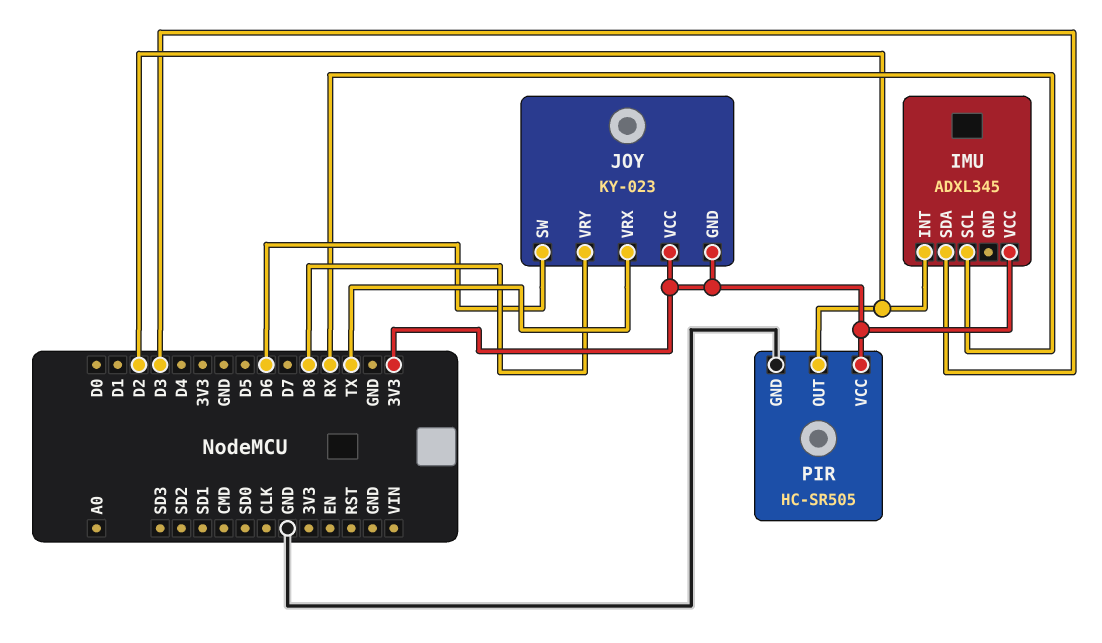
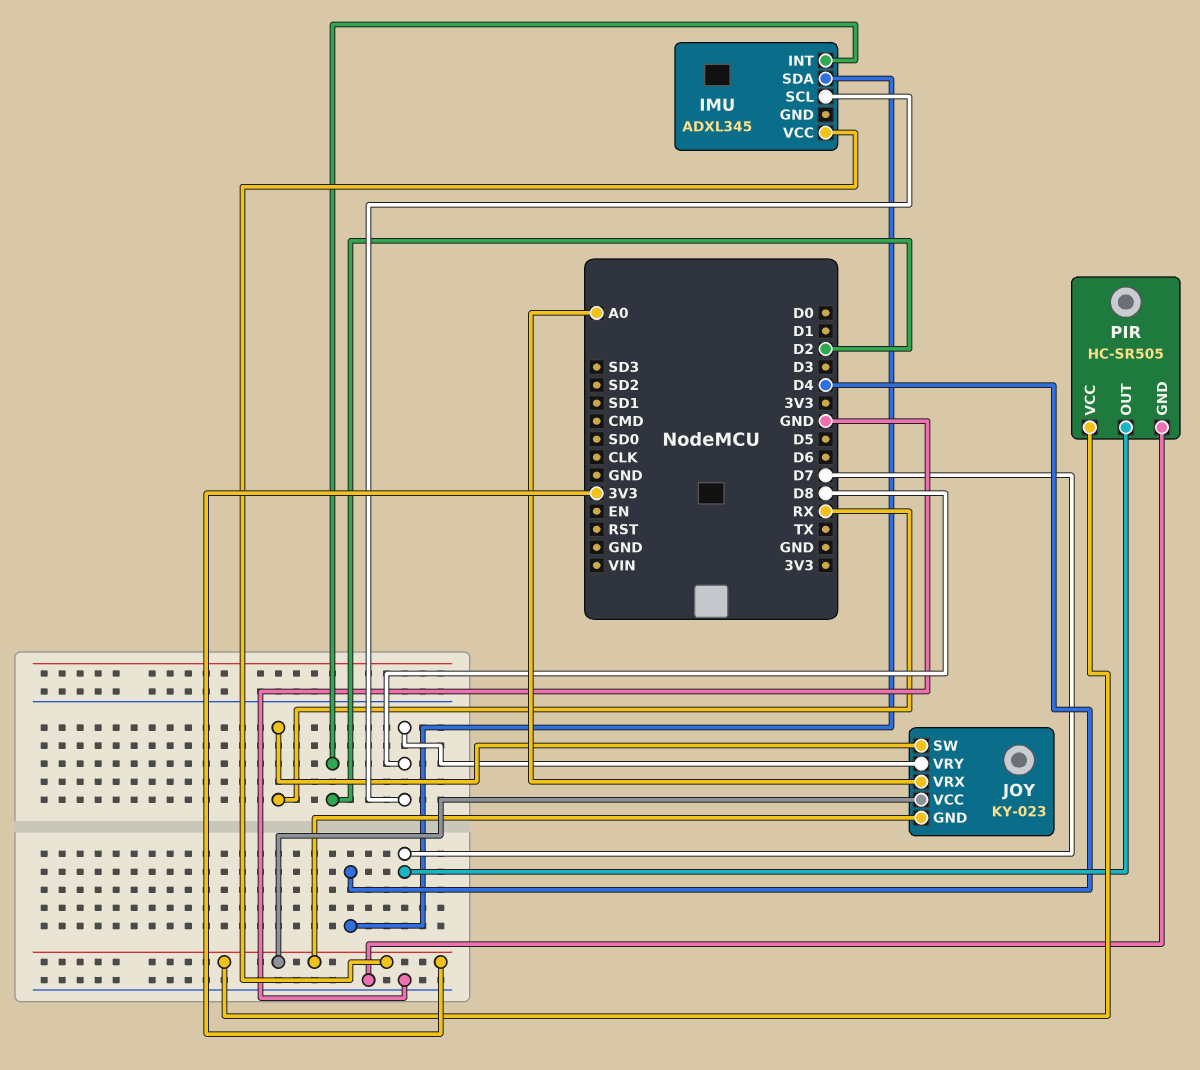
IMU pin SCL: RX -> D8
IMU pin SDA: D3 -> D4
JOY pin SW: D6 -> RX
JOY pin VRX: TX -> A0
PIR pin OUT: D2 -> D7

